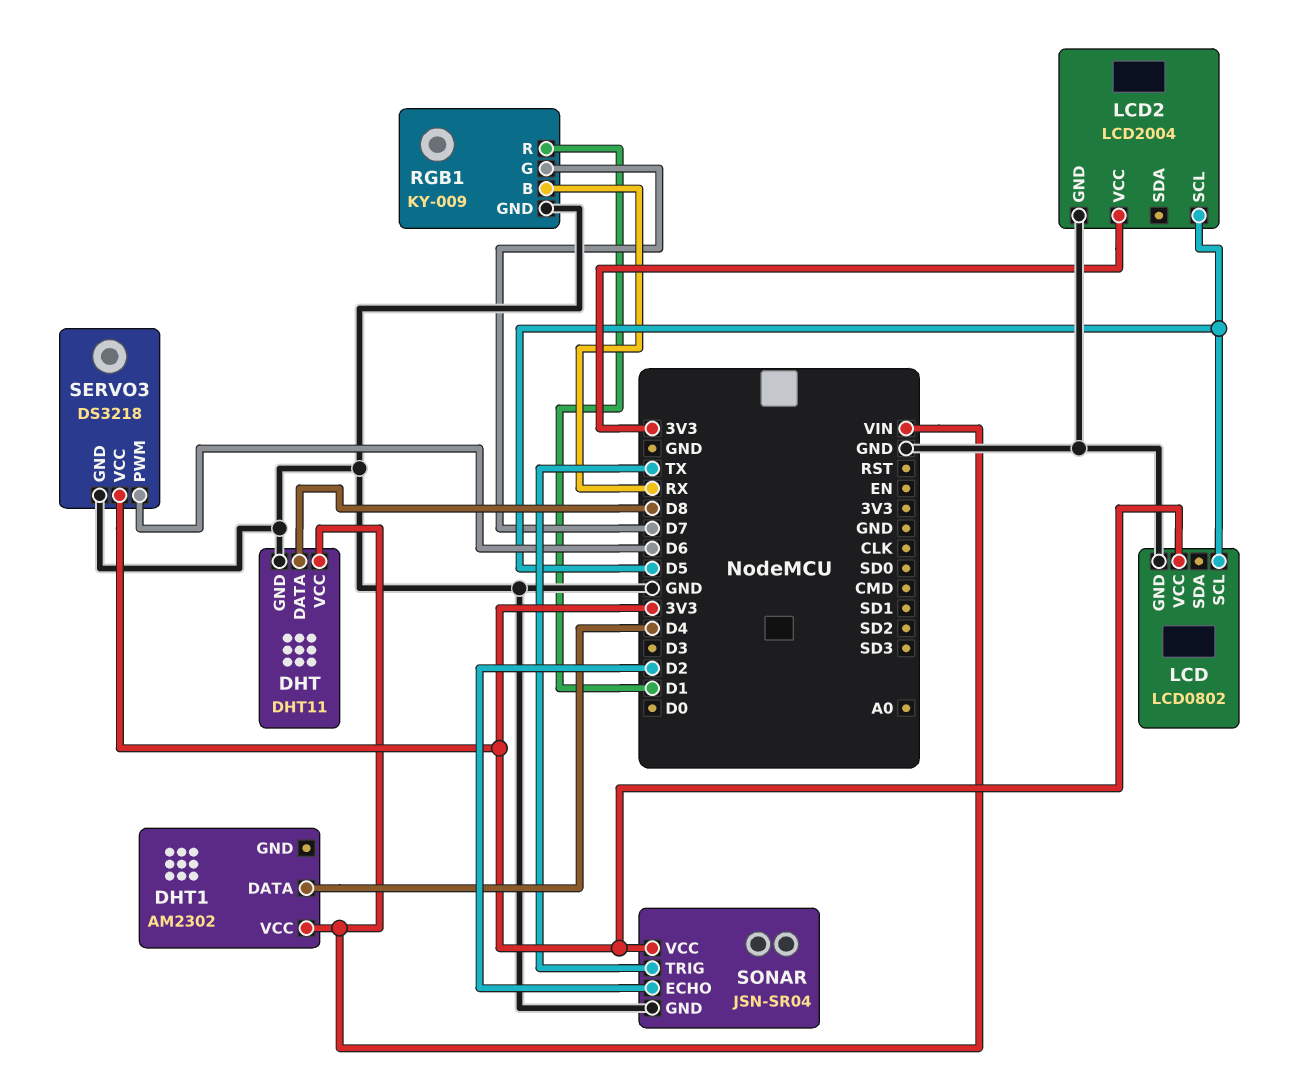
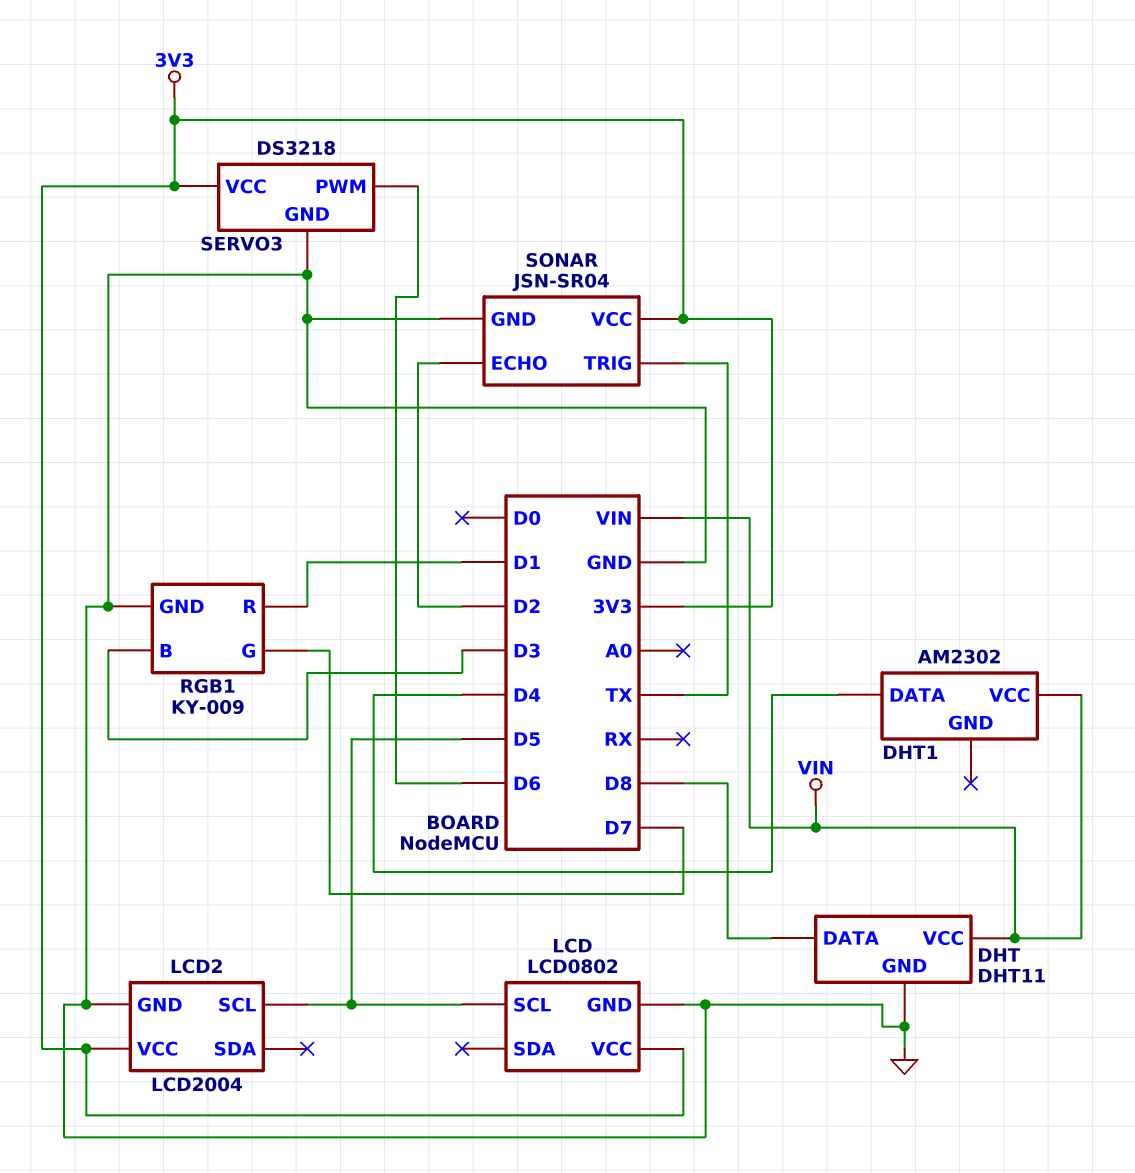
RGB1 pin B: RX -> D3

